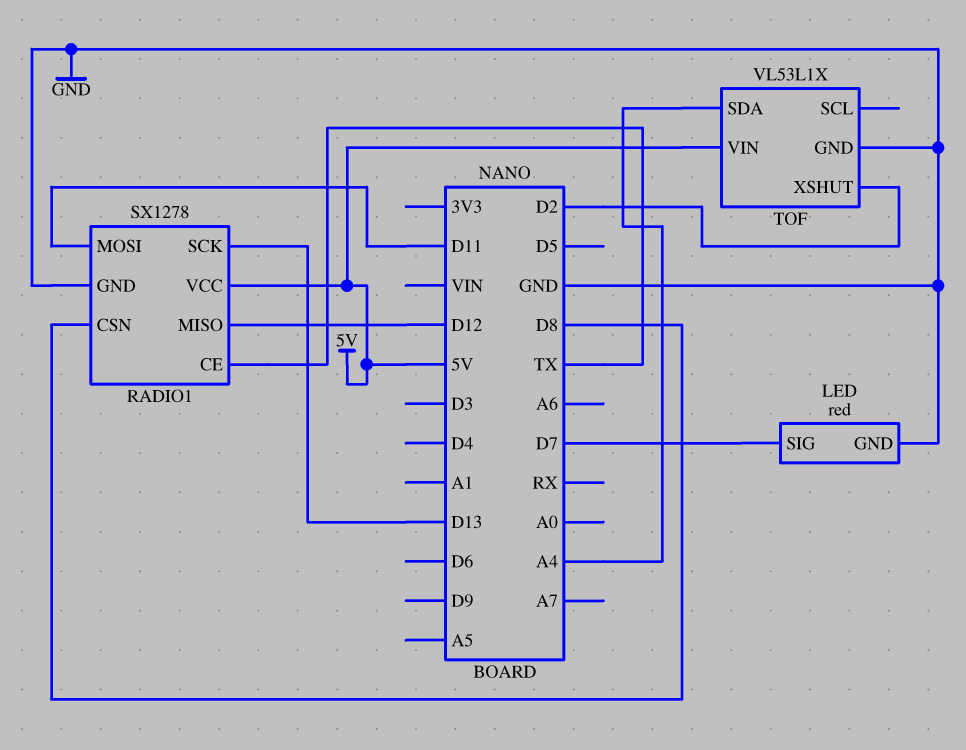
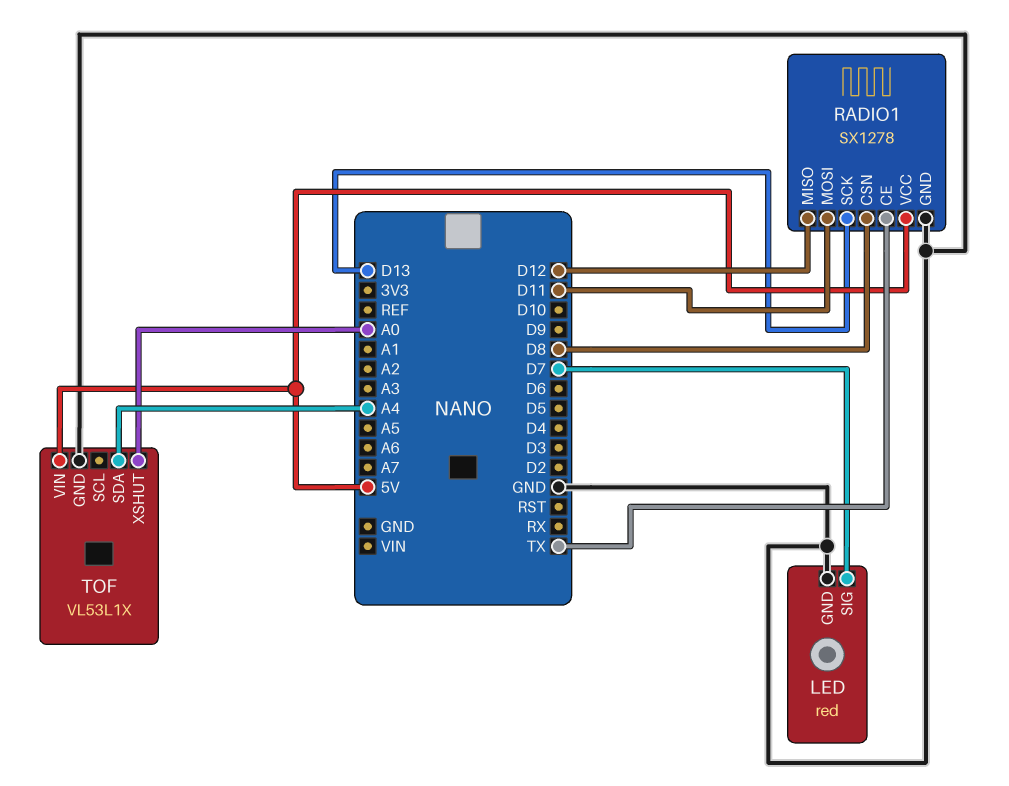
TOF pin XSHUT: D2 -> A0

